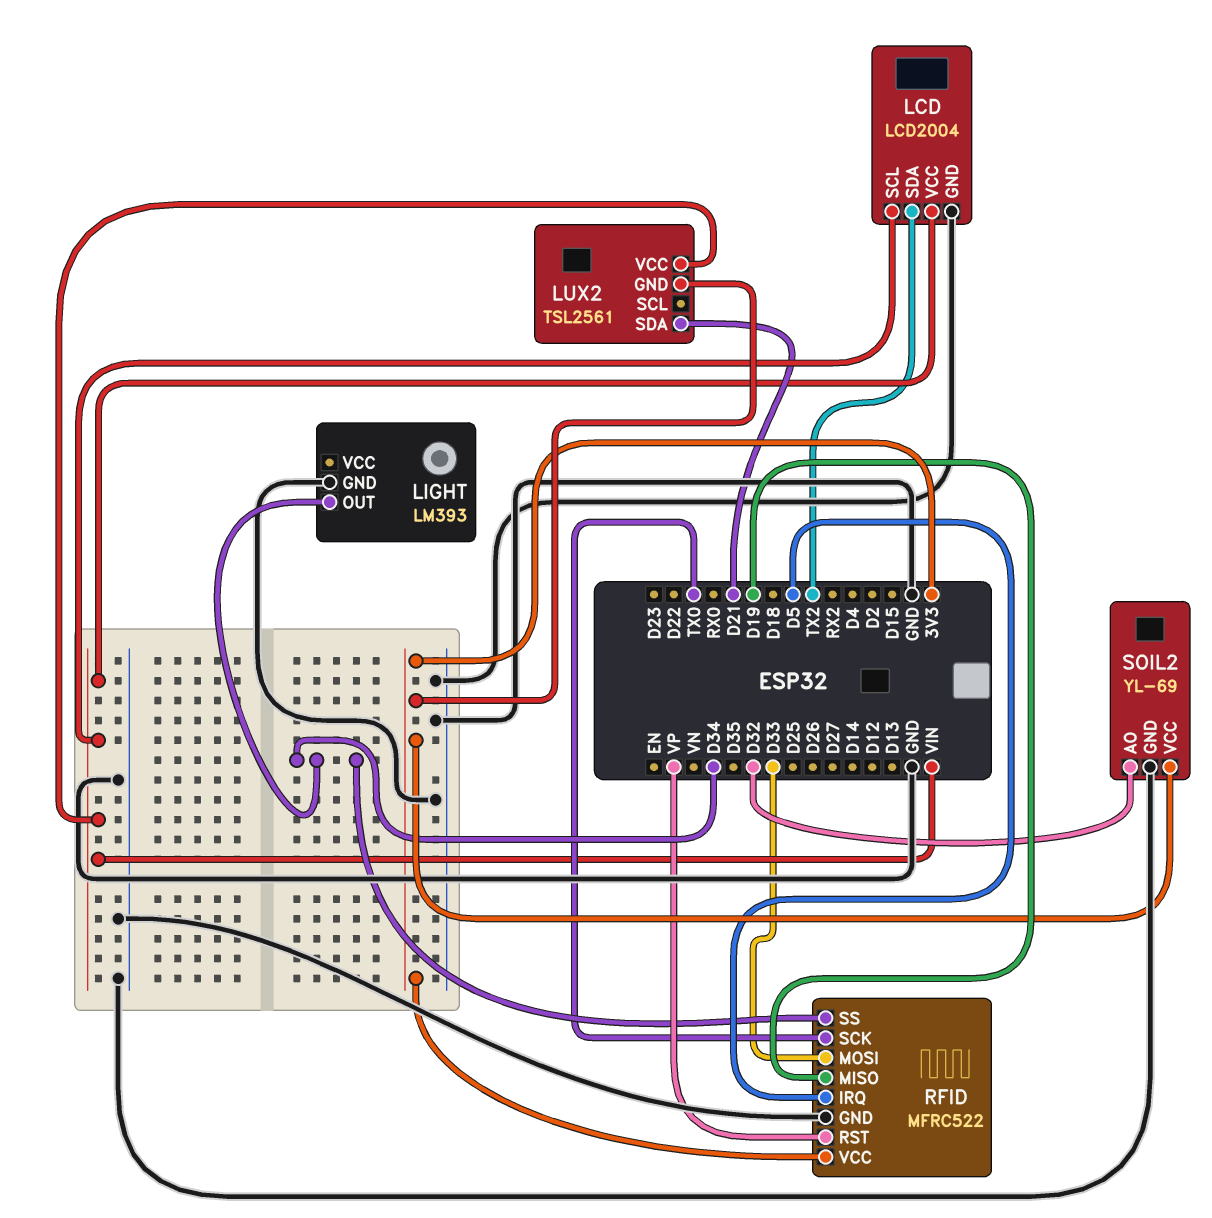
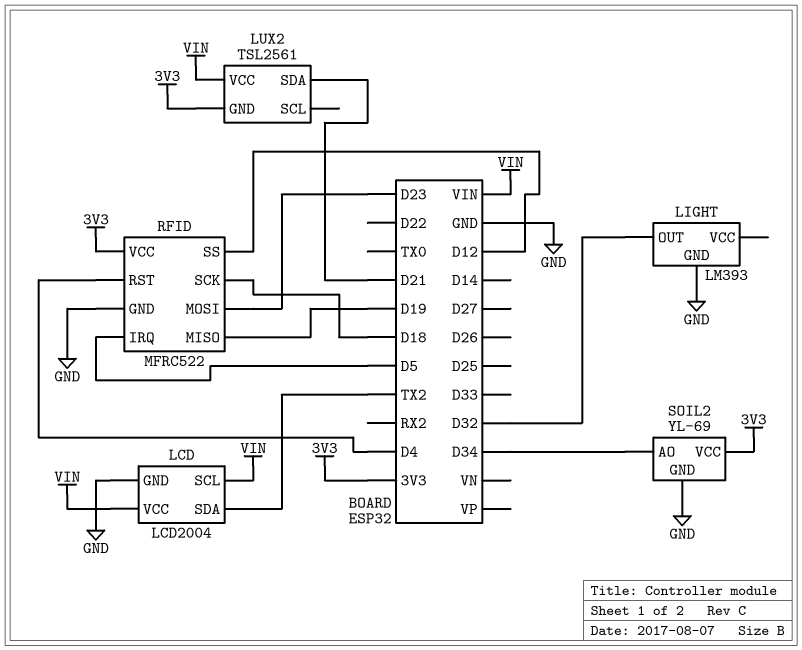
LIGHT pin OUT: D34 -> D32
RFID pin MOSI: D33 -> D23
RFID pin RST: VP -> D4
RFID pin SCK: TX0 -> D18
RFID pin SS: D34 -> D12
SOIL2 pin AO: D32 -> D34

